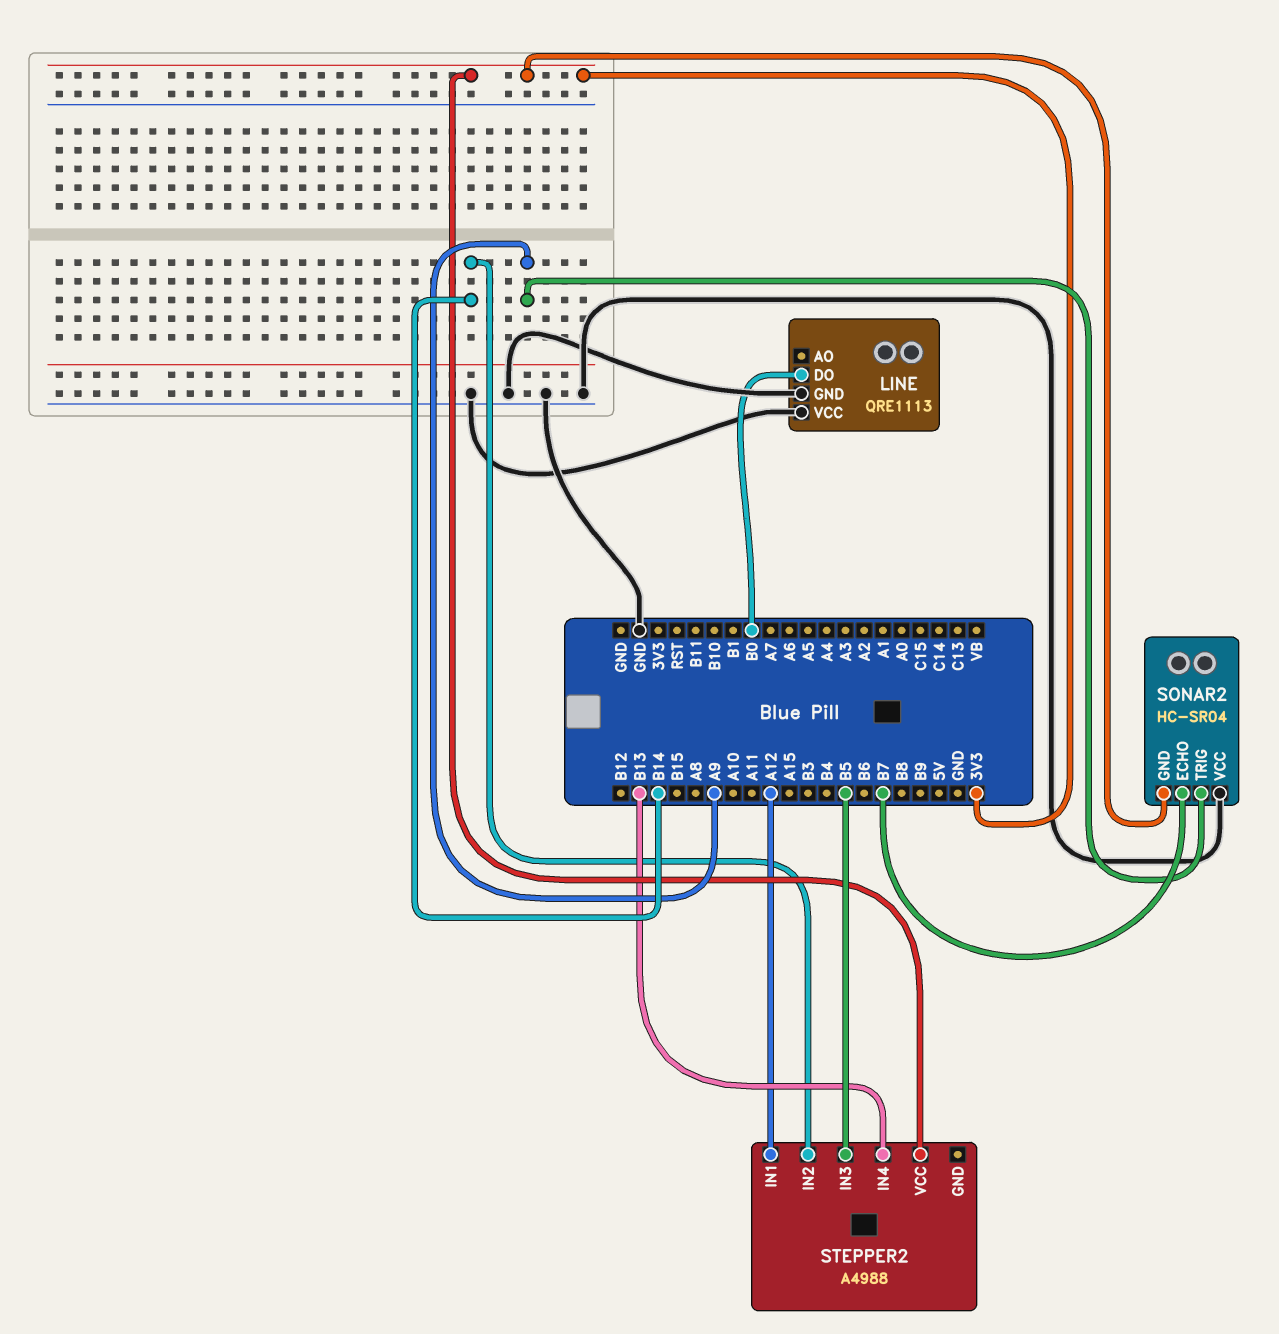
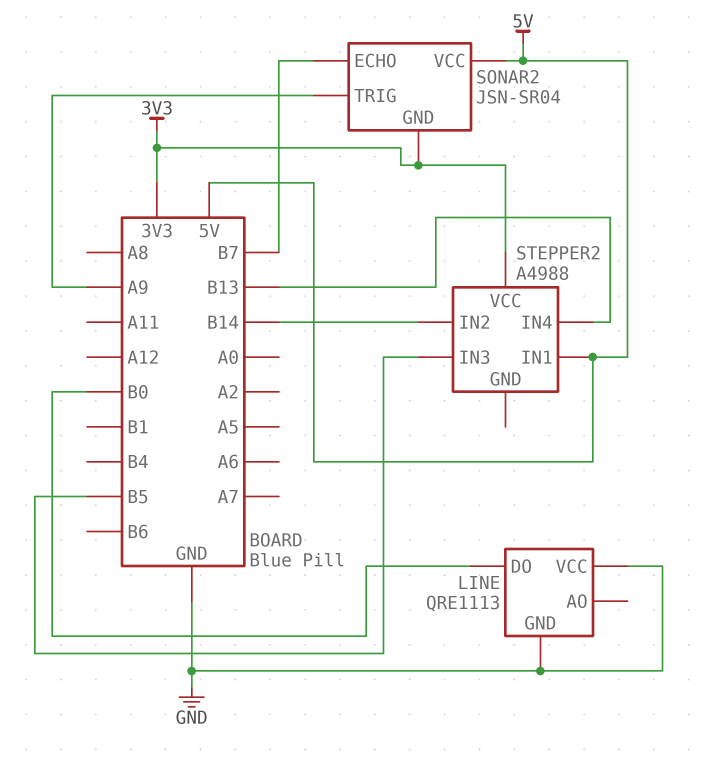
SONAR2: HC-SR04 -> JSN-SR04
SONAR2 pin VCC: GND -> 5V
STEPPER2 pin IN1: A12 -> 5V

